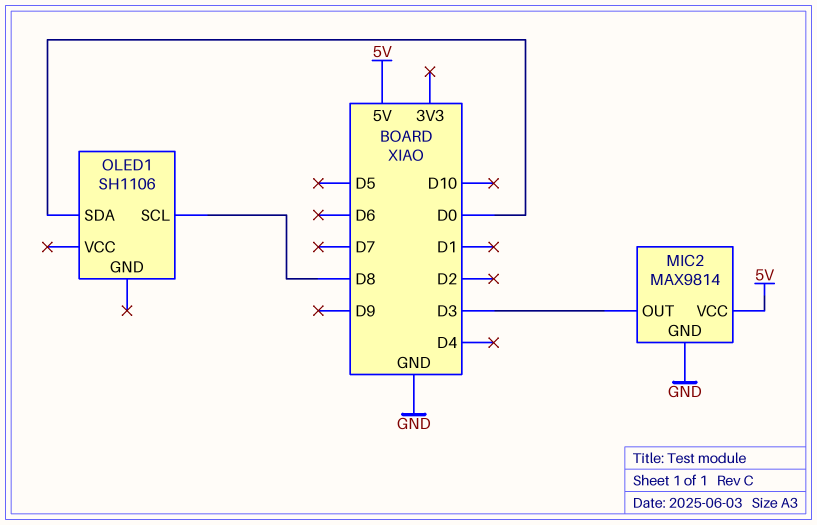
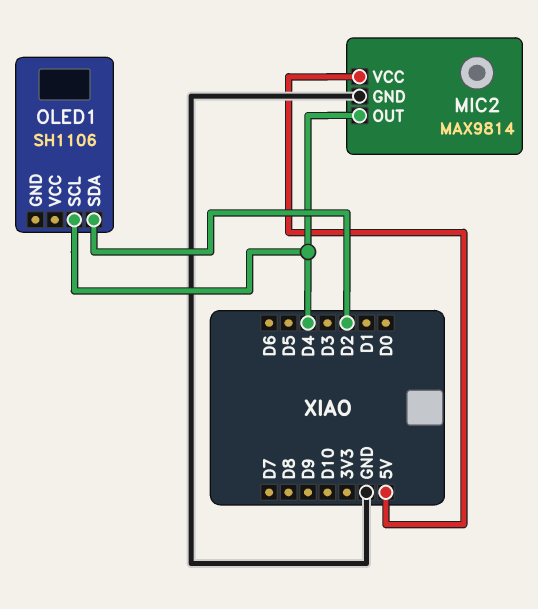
MIC2 pin OUT: D3 -> D4
OLED1 pin SCL: D8 -> D4
OLED1 pin SDA: D0 -> D2

